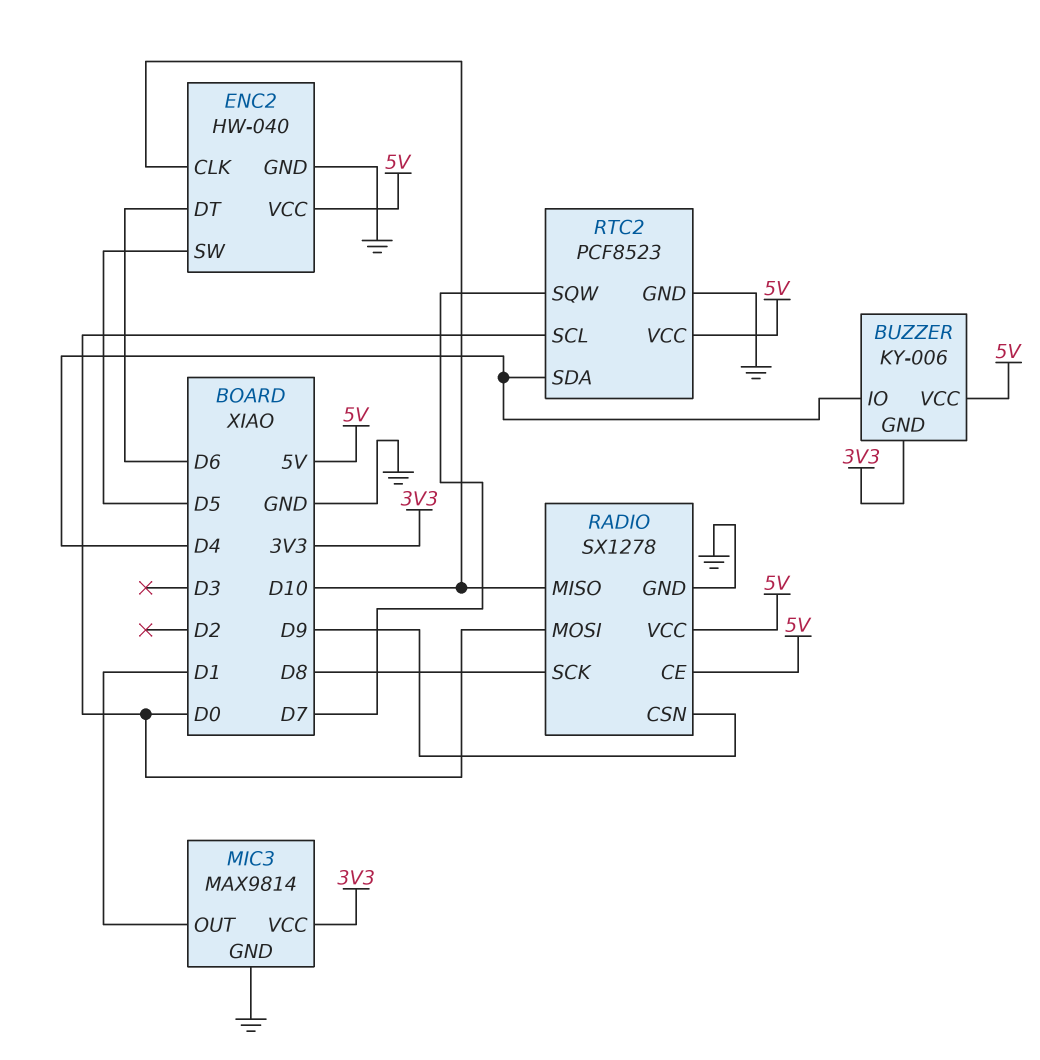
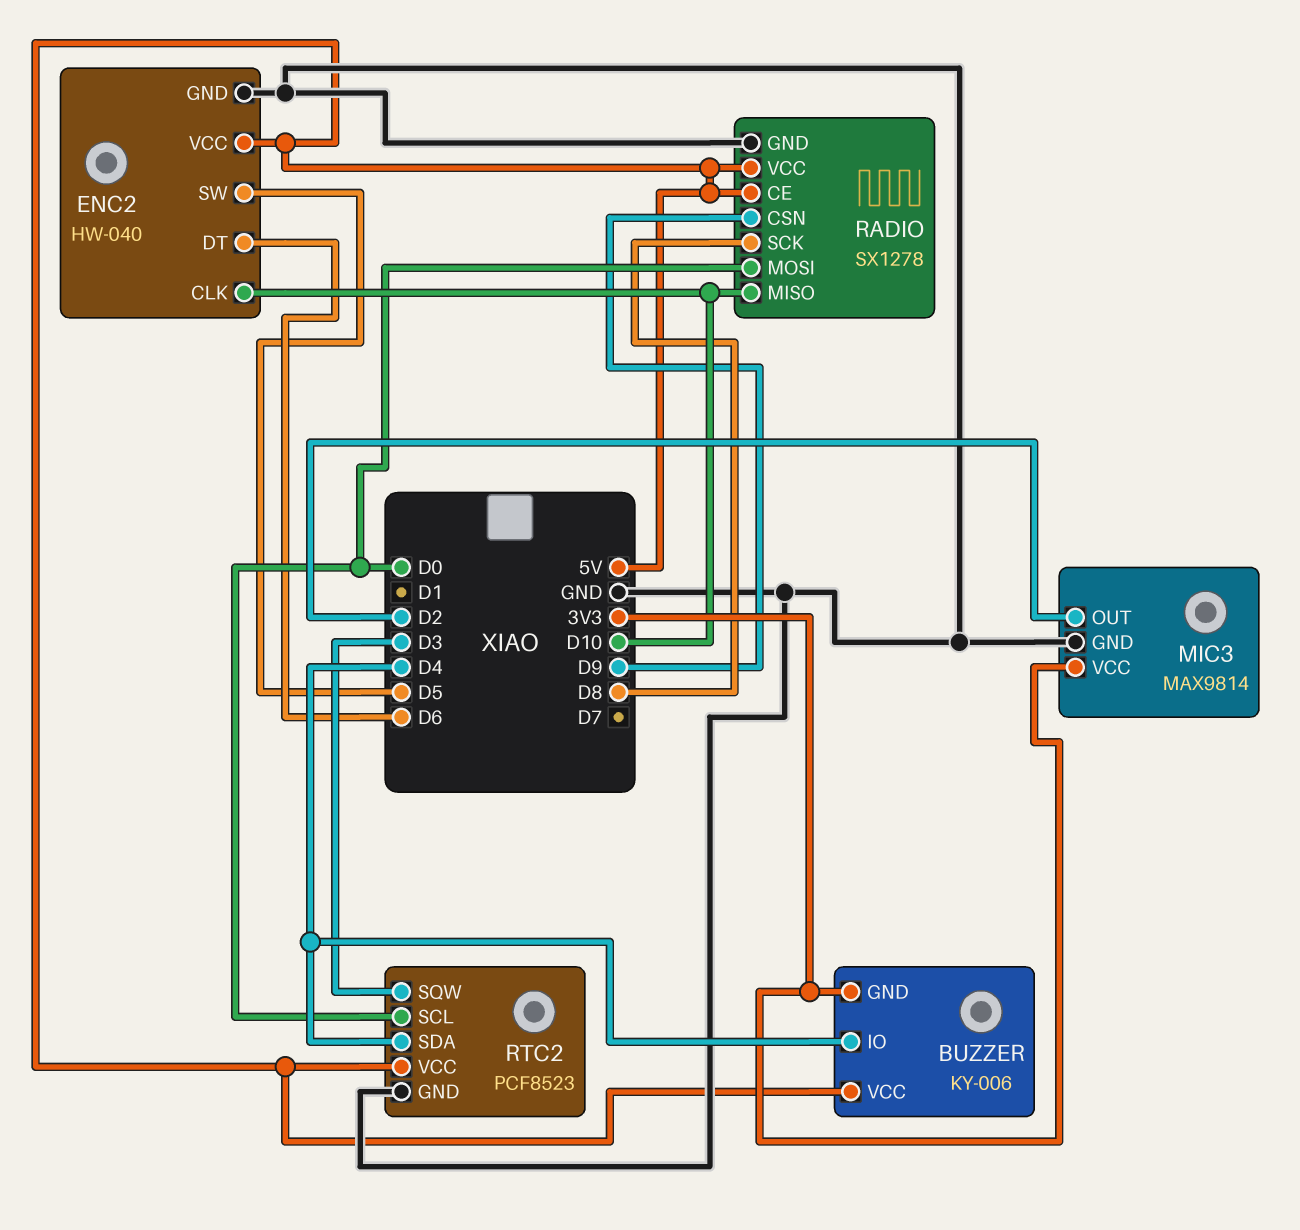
MIC3 pin OUT: D1 -> D2
RTC2 pin SQW: D7 -> D3

